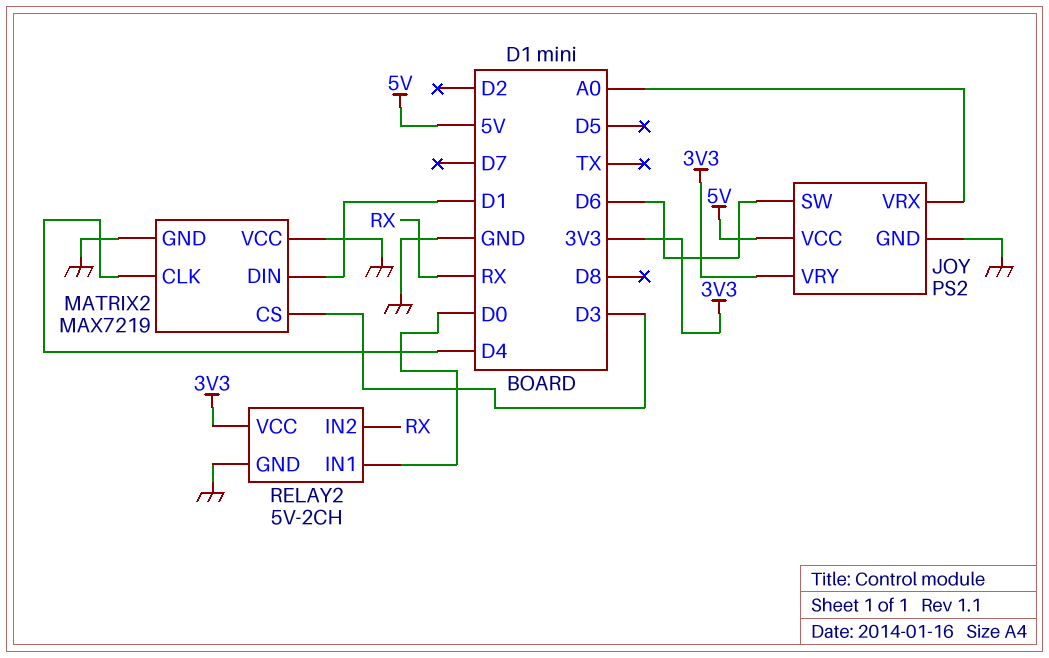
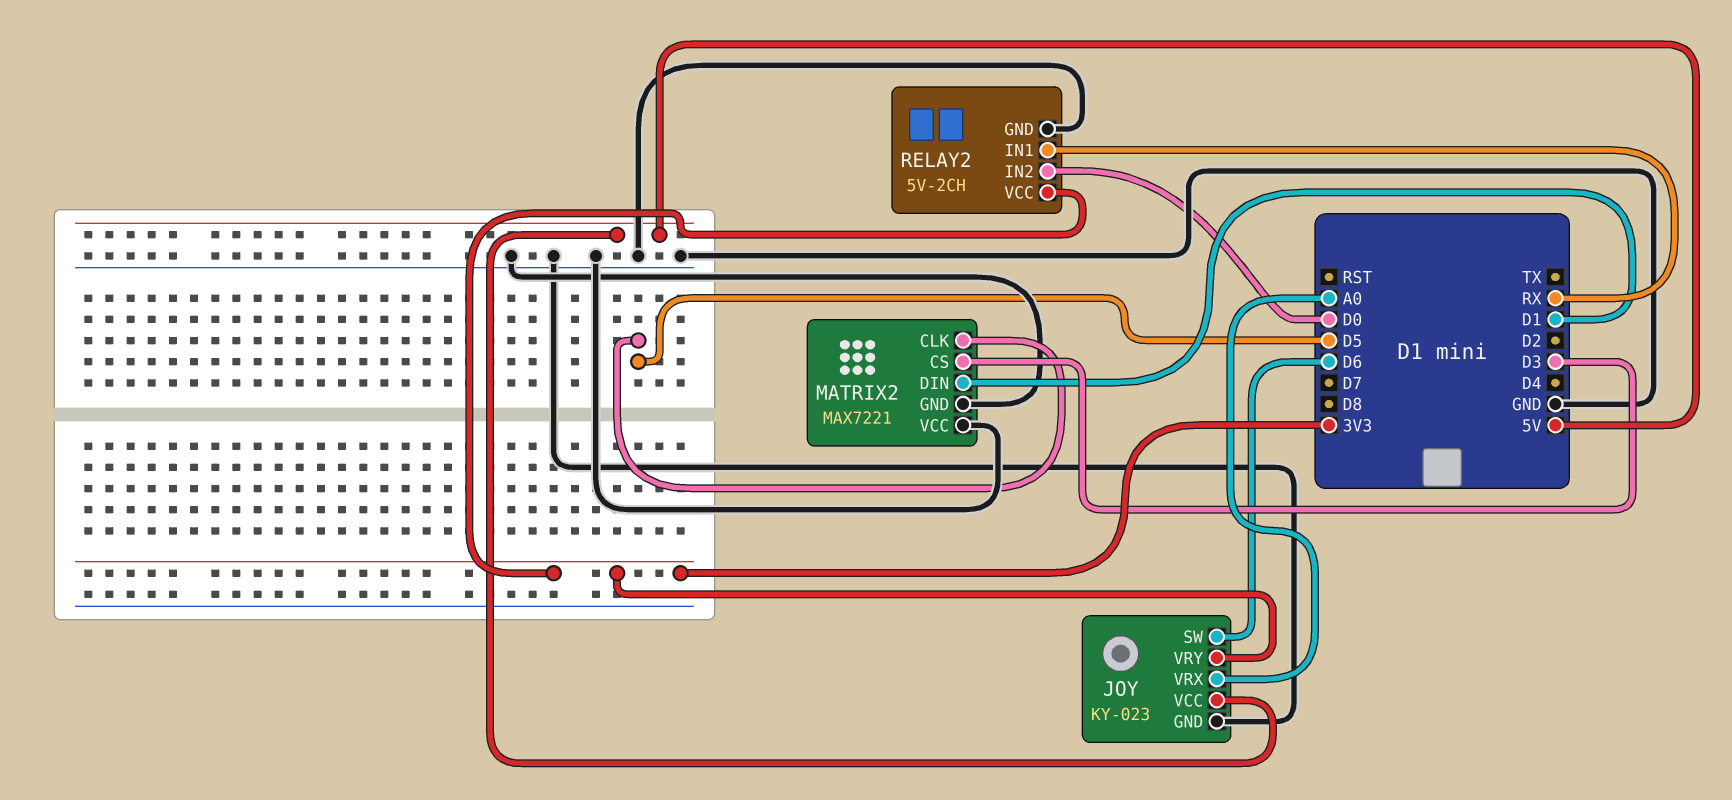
JOY: PS2 -> KY-023
MATRIX2: MAX7219 -> MAX7221
MATRIX2 pin CLK: D4 -> D5
RELAY2 pin IN1: D0 -> RX
RELAY2 pin IN2: RX -> D0

